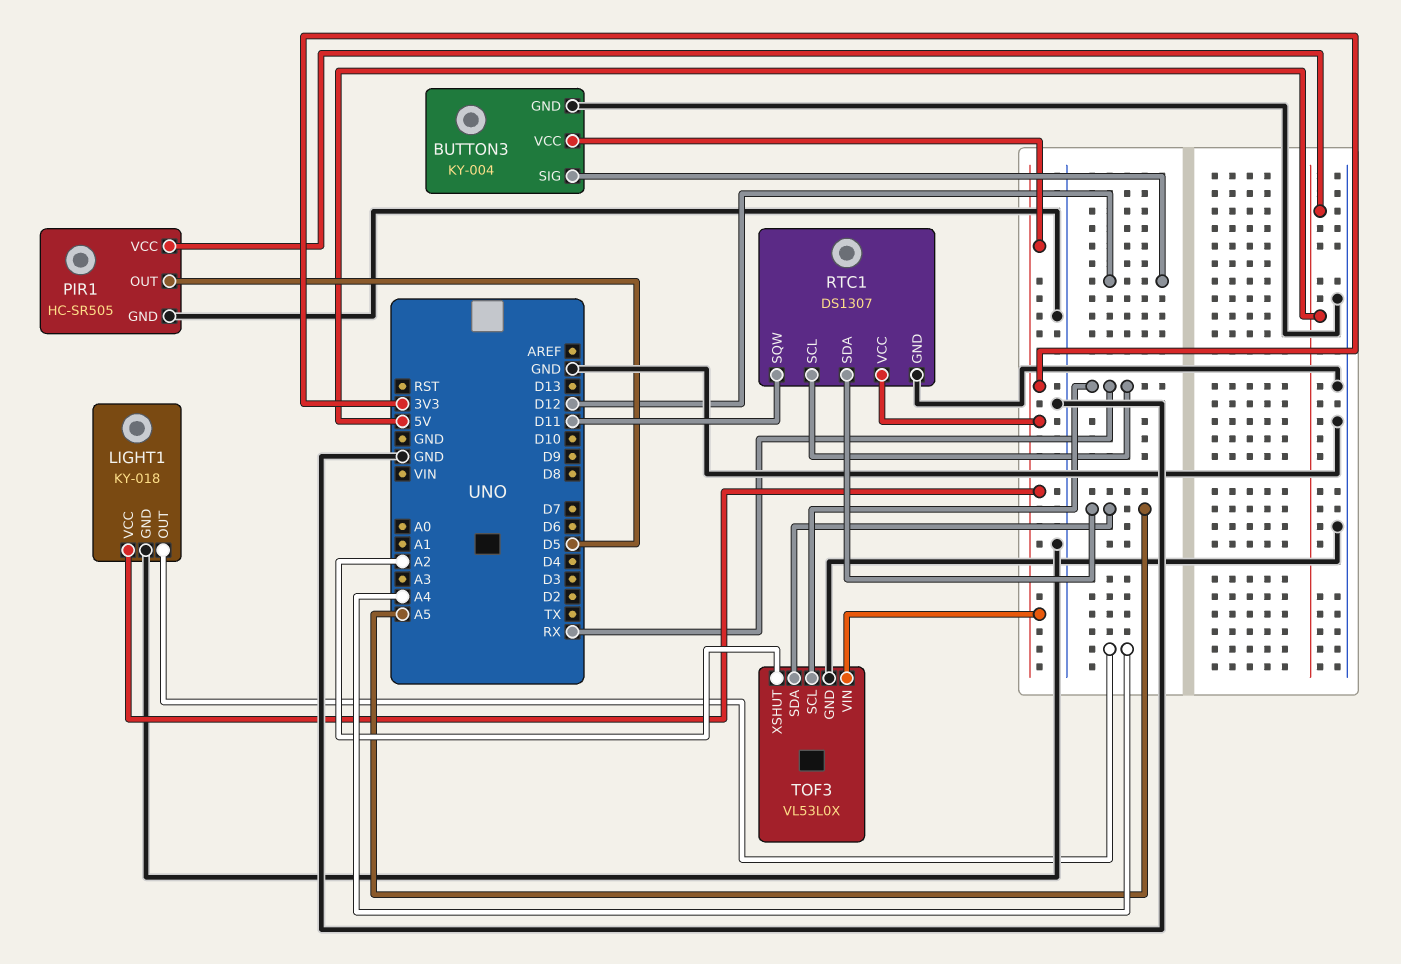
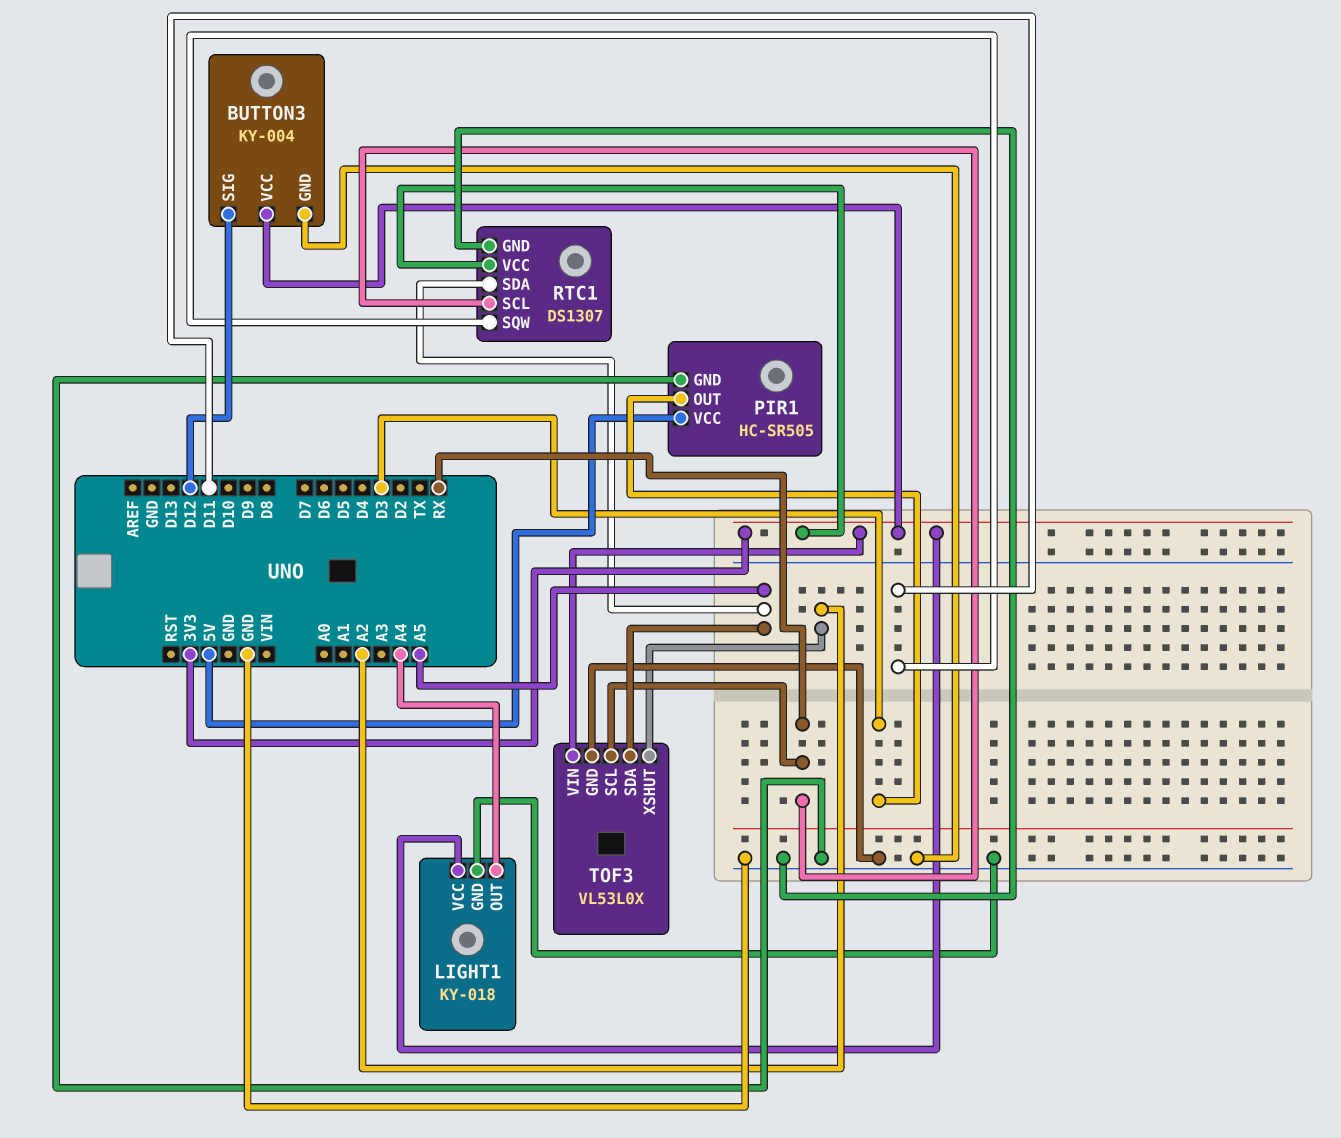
PIR1 pin OUT: D5 -> D3

